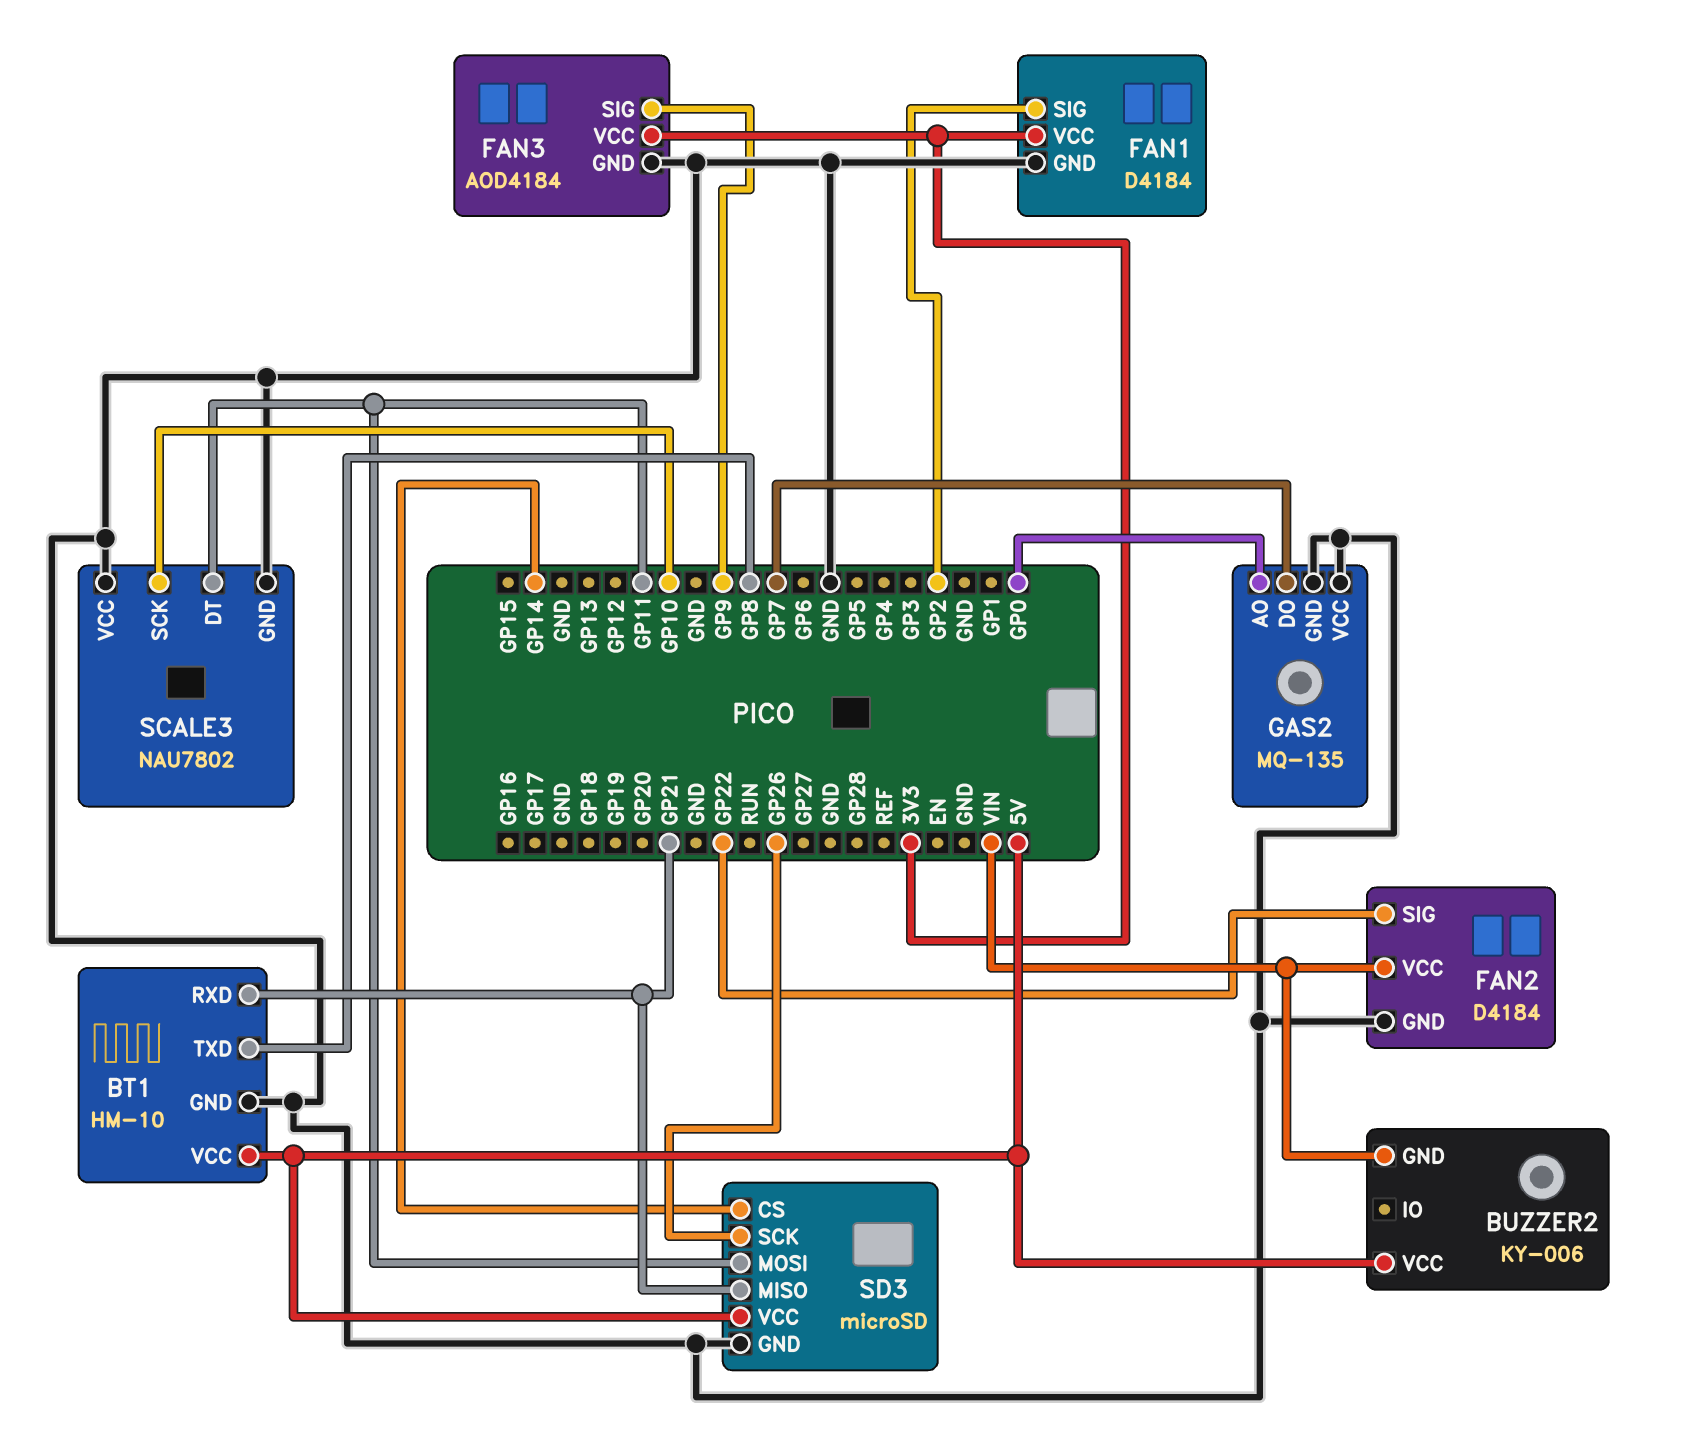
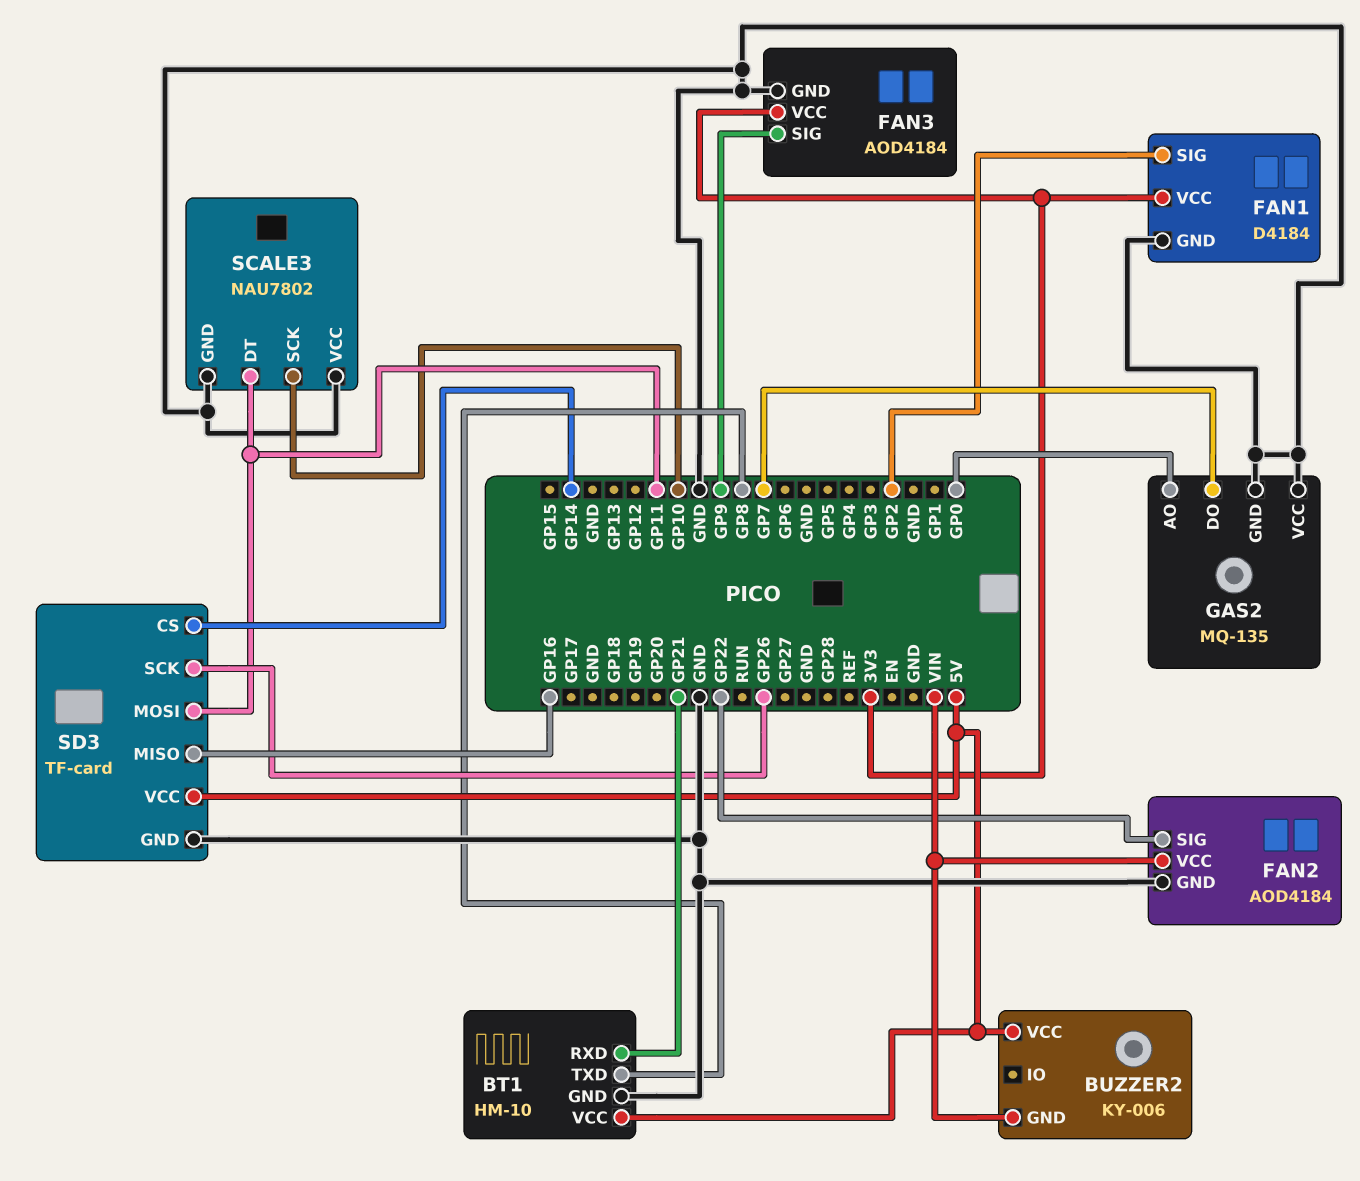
FAN2: D4184 -> AOD4184
SD3: microSD -> TF-card
SD3 pin MISO: GP21 -> GP16

